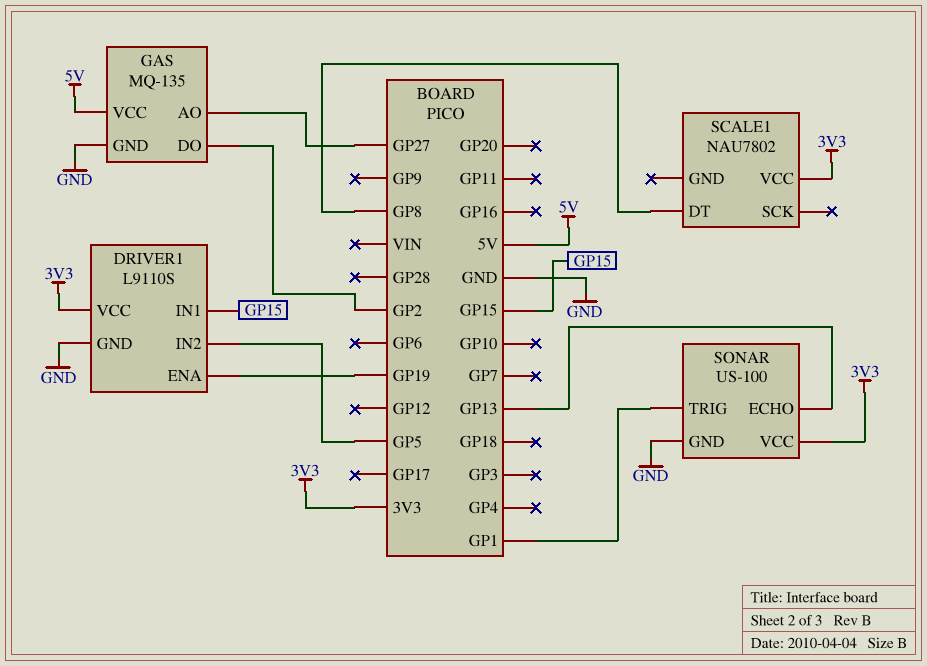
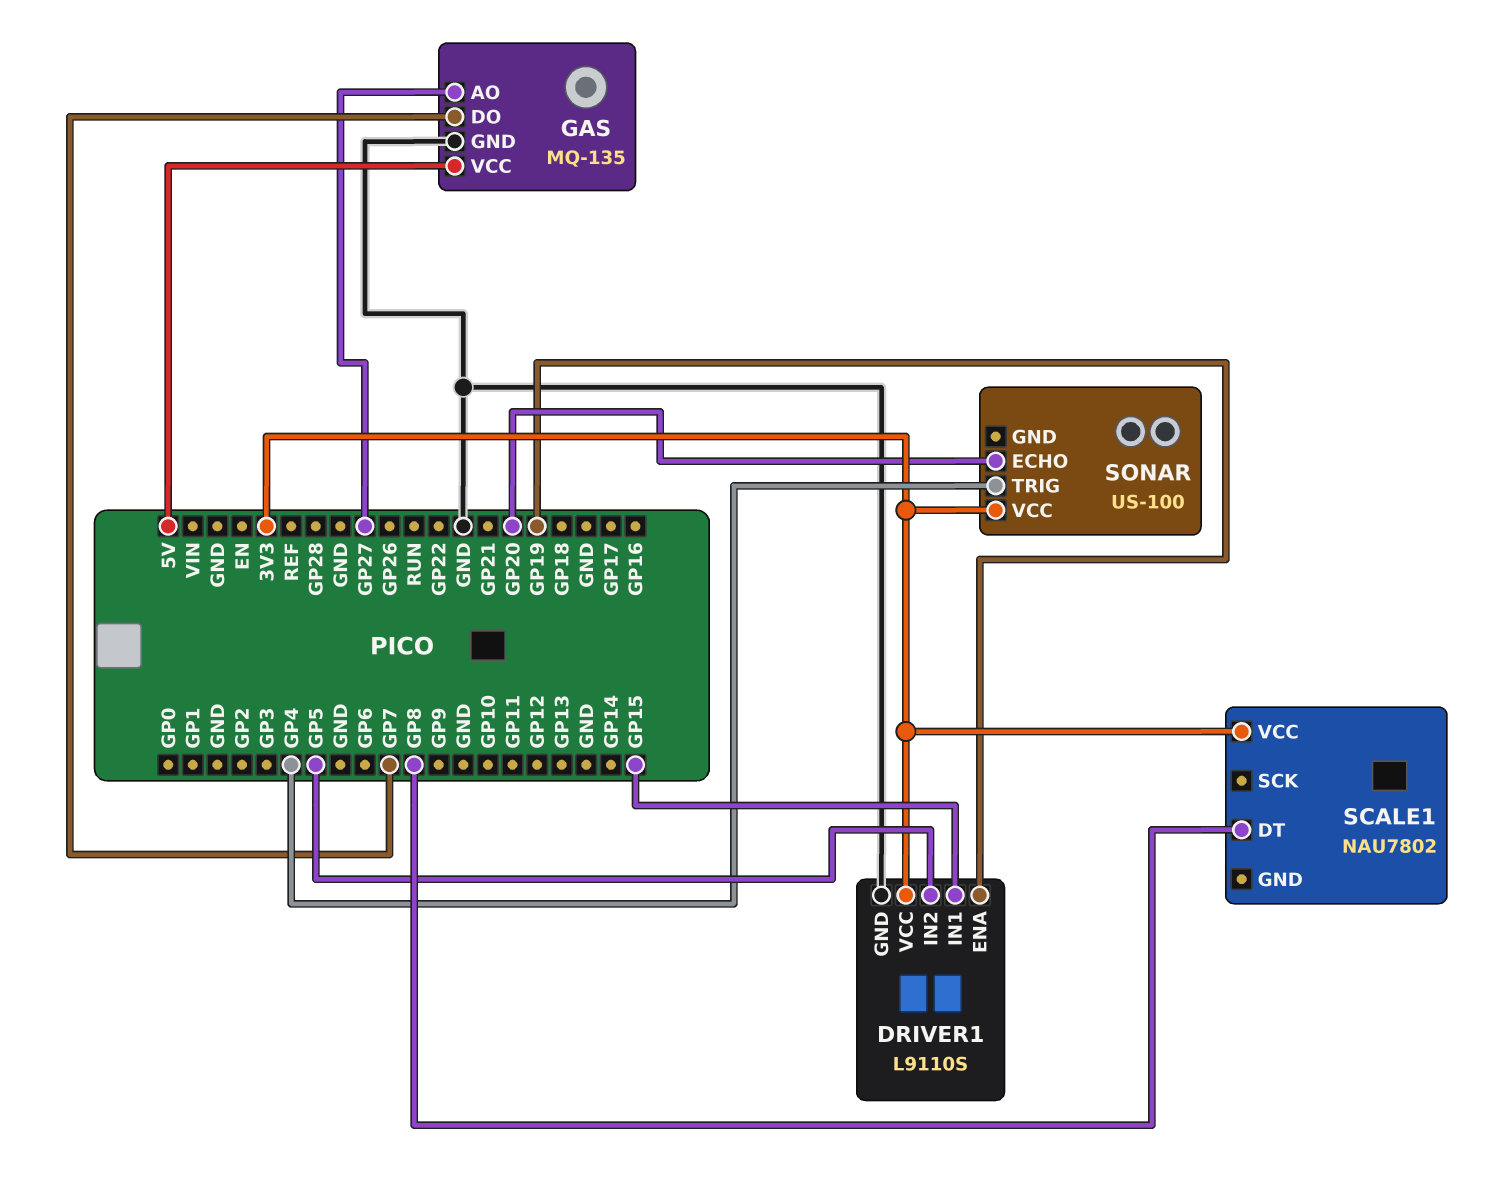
GAS pin DO: GP2 -> GP7
SONAR pin ECHO: GP13 -> GP20
SONAR pin GND: GND -> none
SONAR pin TRIG: GP1 -> GP4

